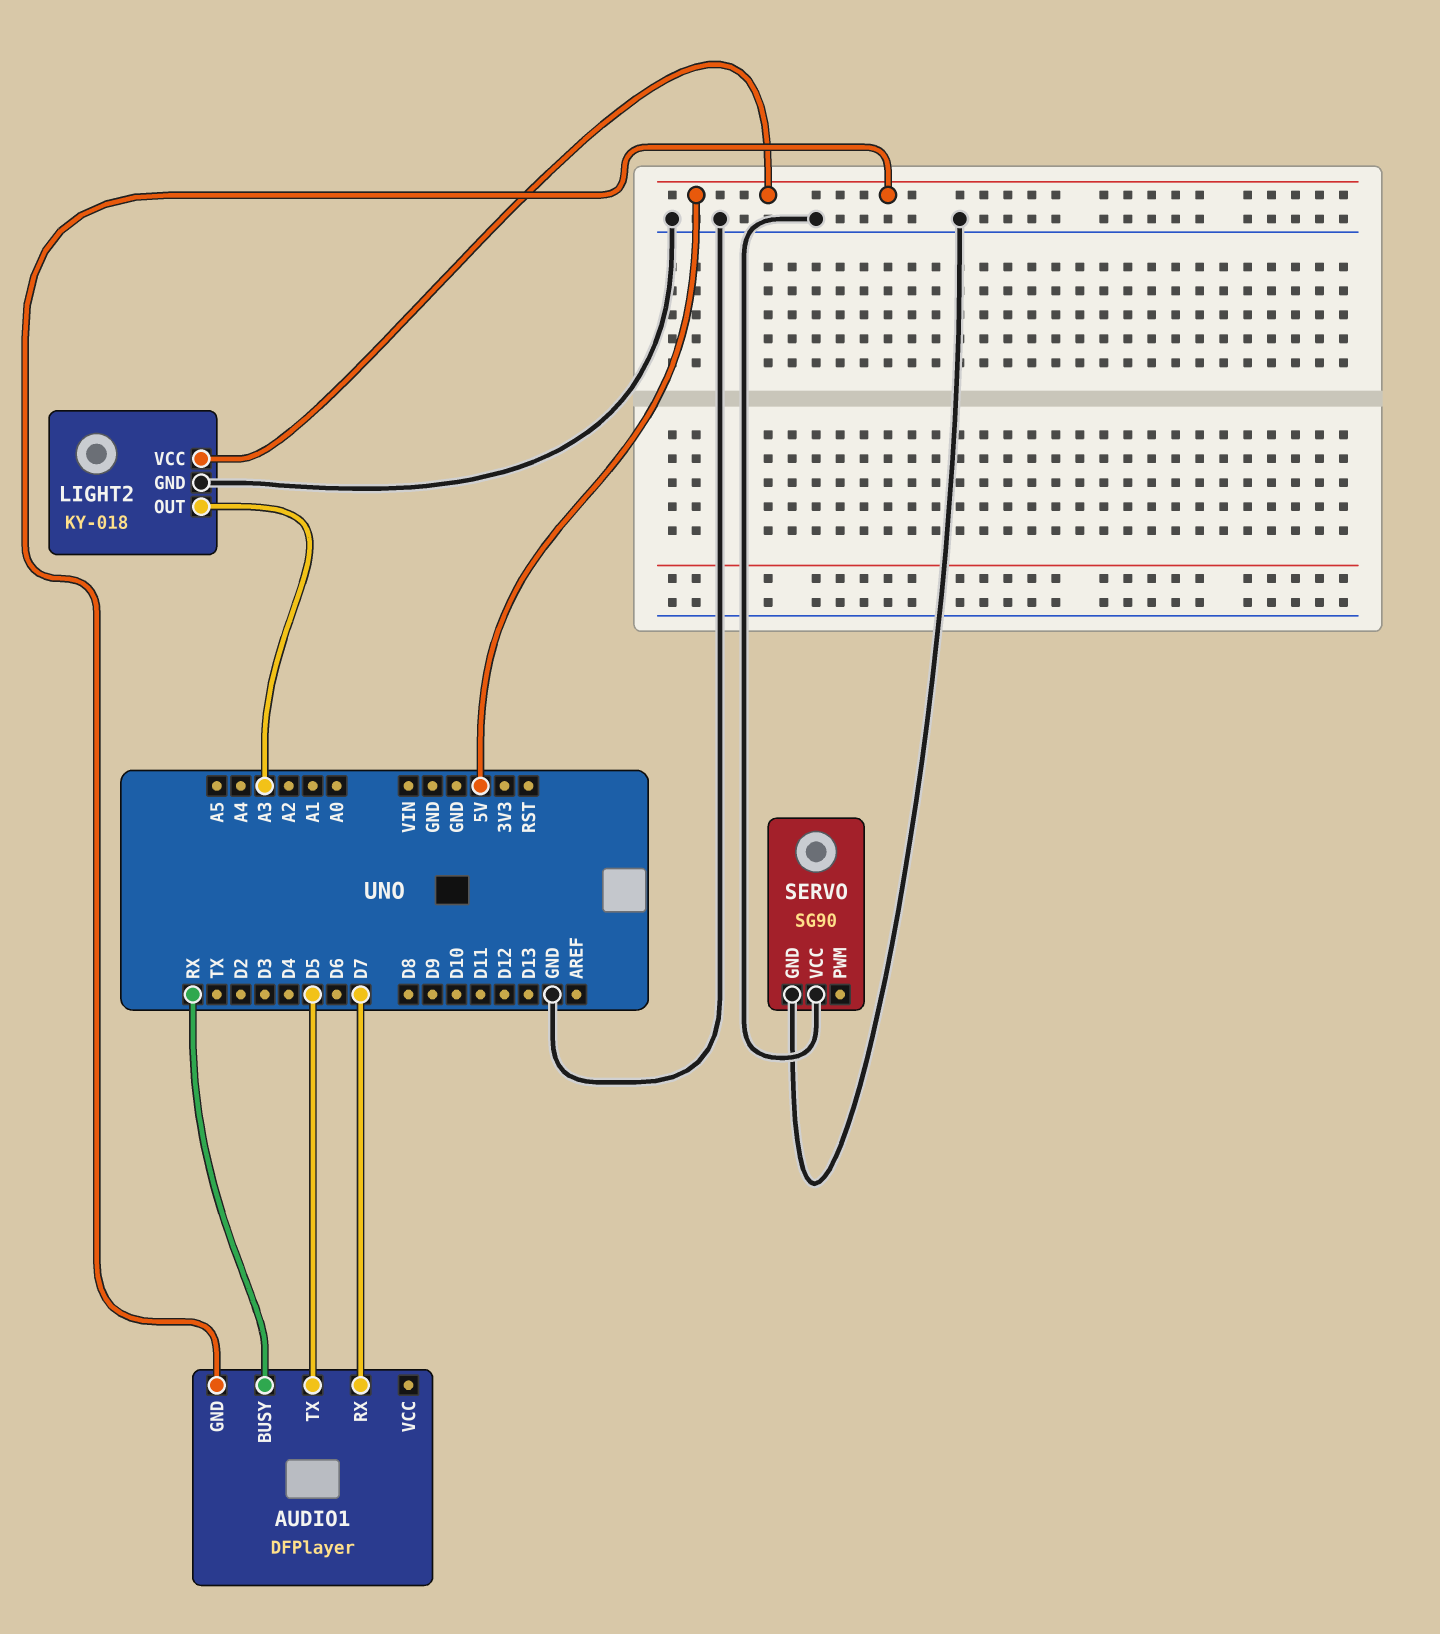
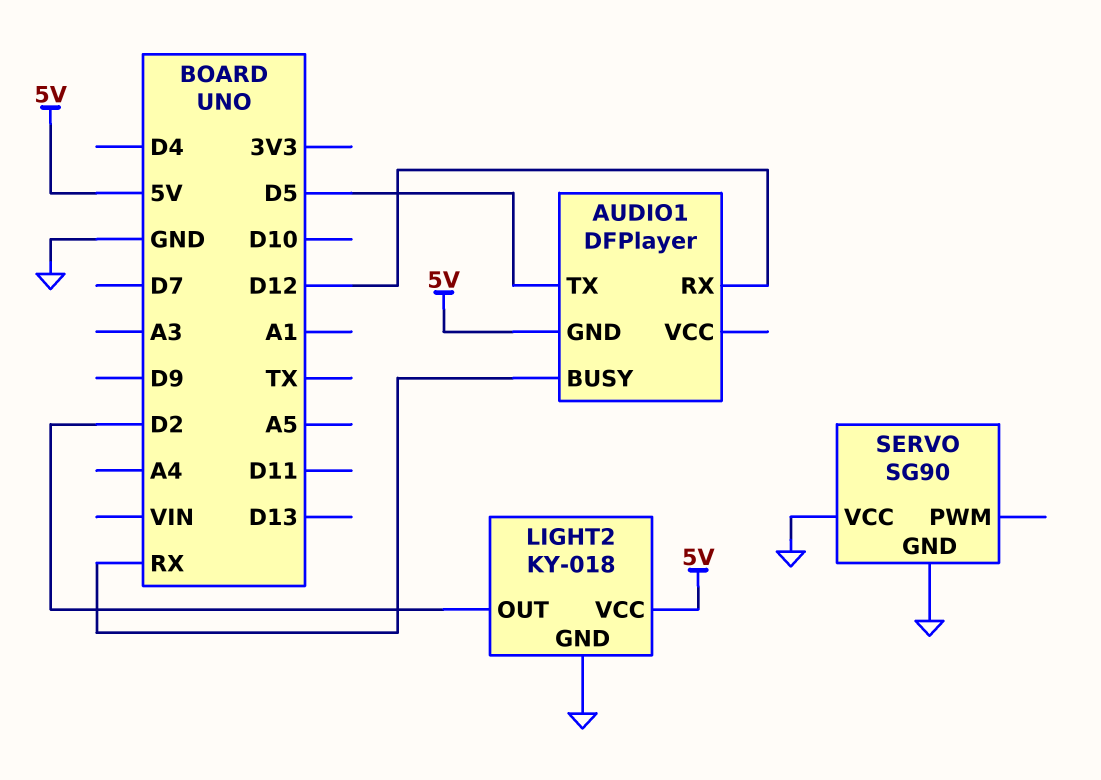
AUDIO1 pin RX: D7 -> D12
LIGHT2 pin OUT: A3 -> D2

